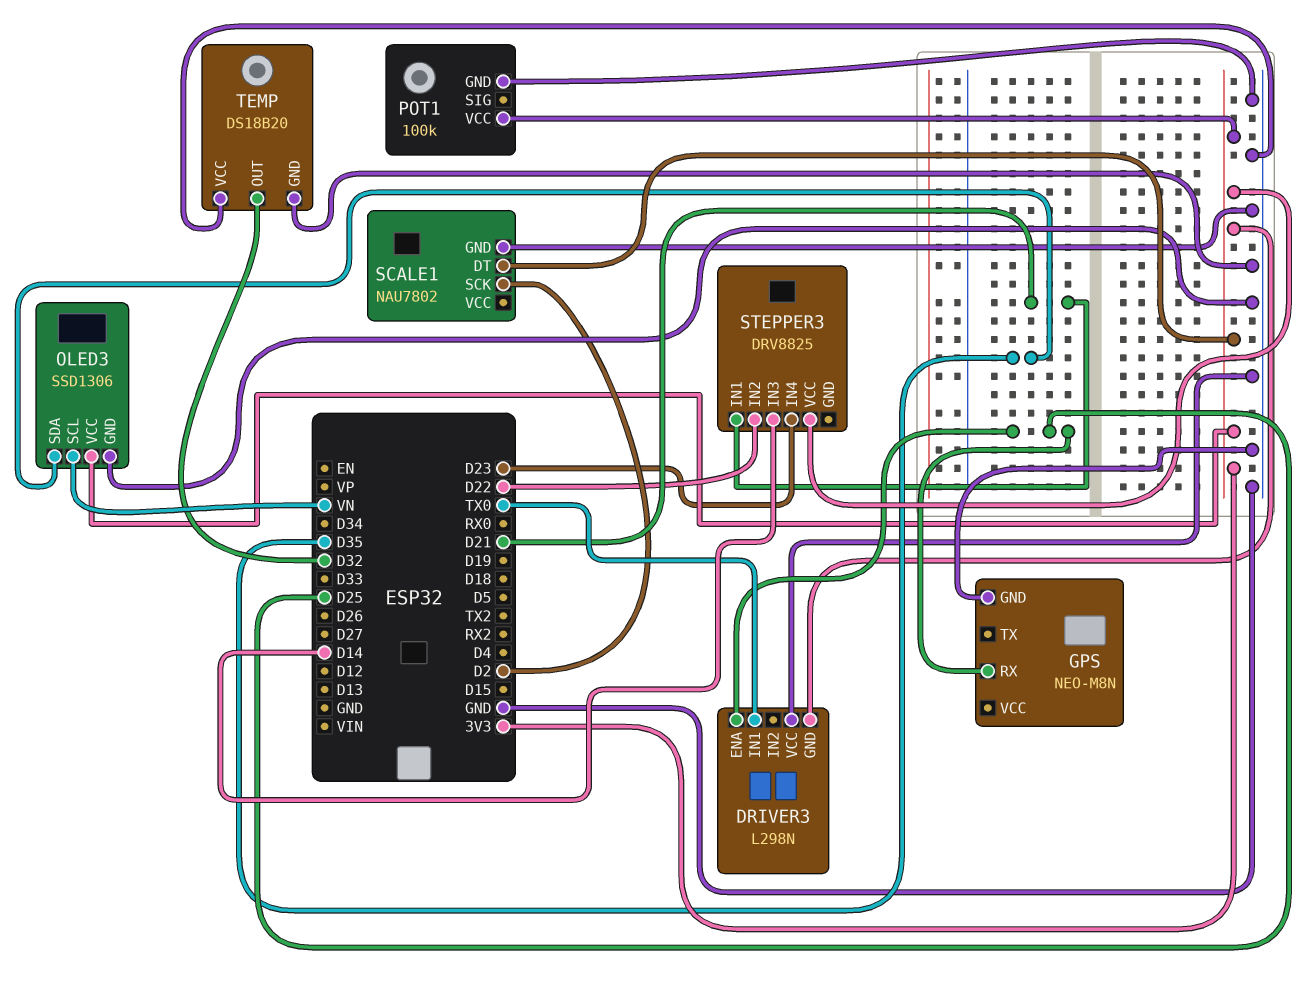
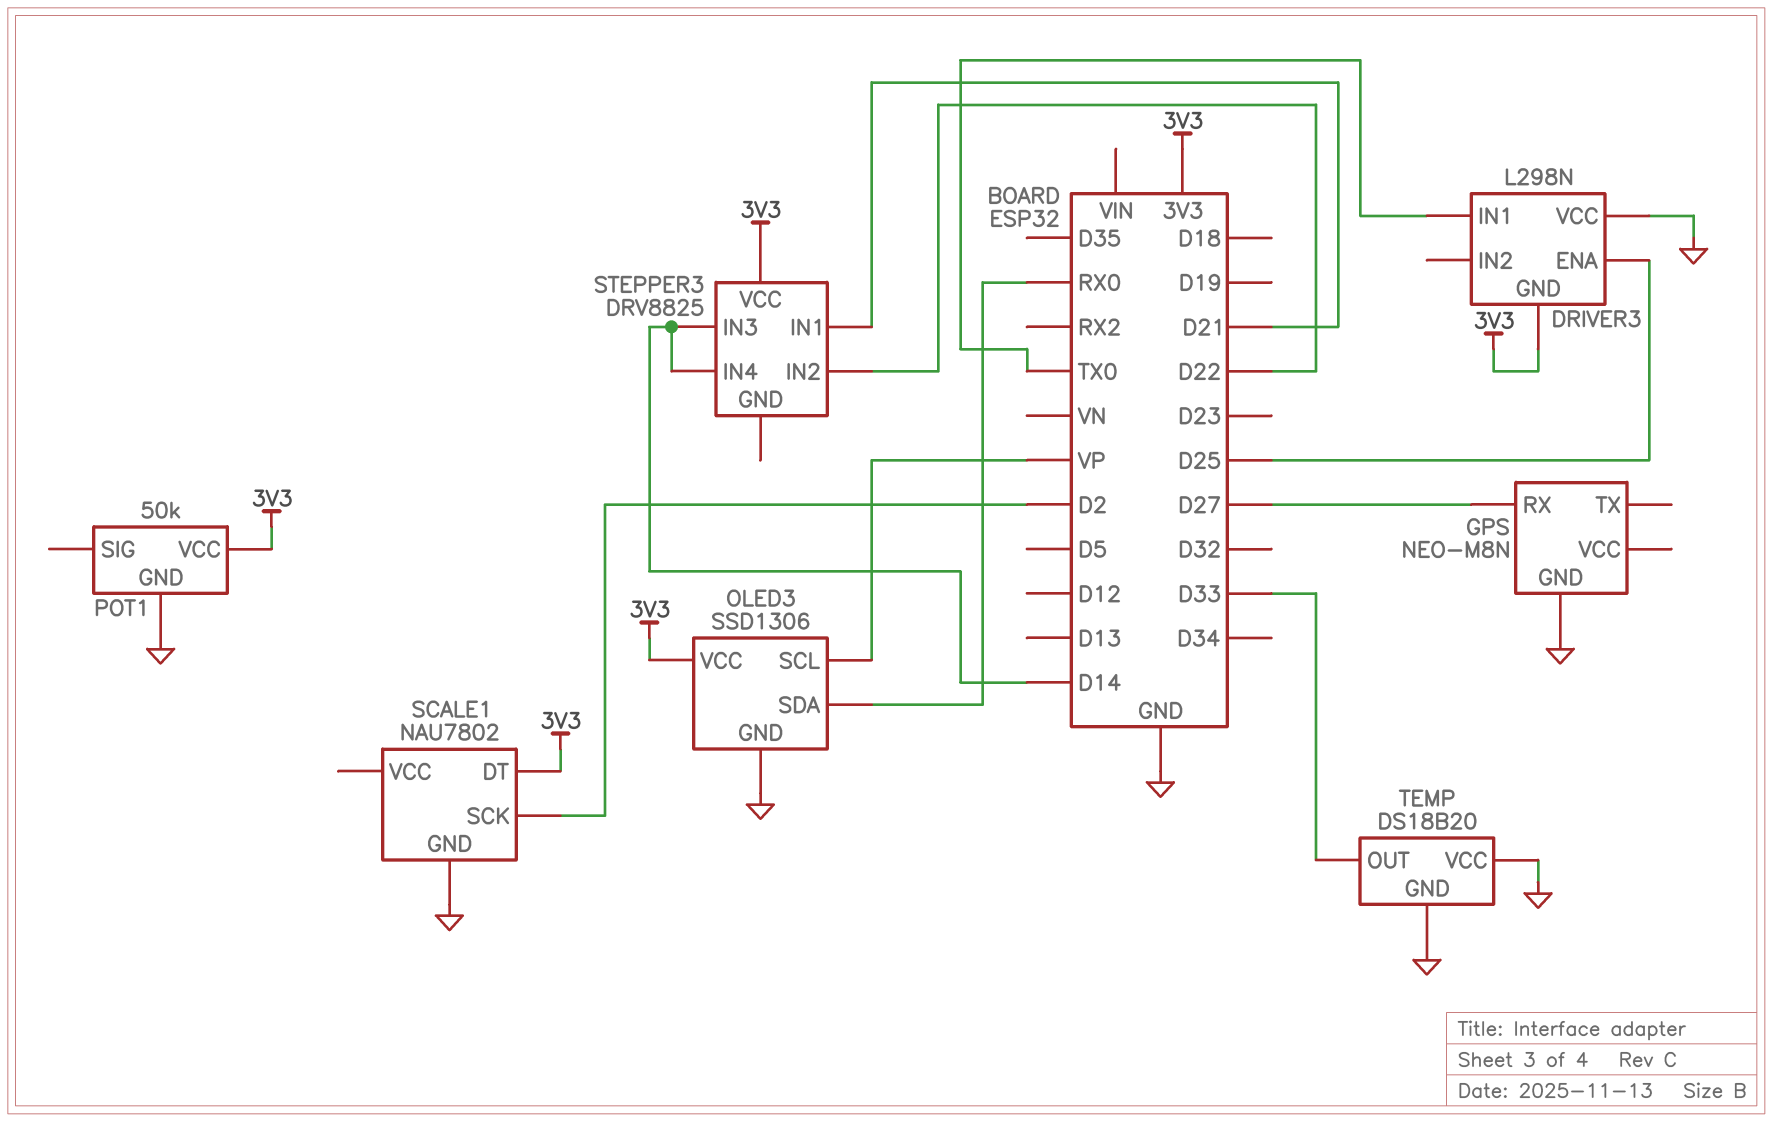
GPS pin RX: D25 -> D27
OLED3 pin SCL: VN -> VP
OLED3 pin SDA: D35 -> RX0
POT1: 100k -> 50k
STEPPER3 pin IN4: D23 -> D14
TEMP pin OUT: D32 -> D33

